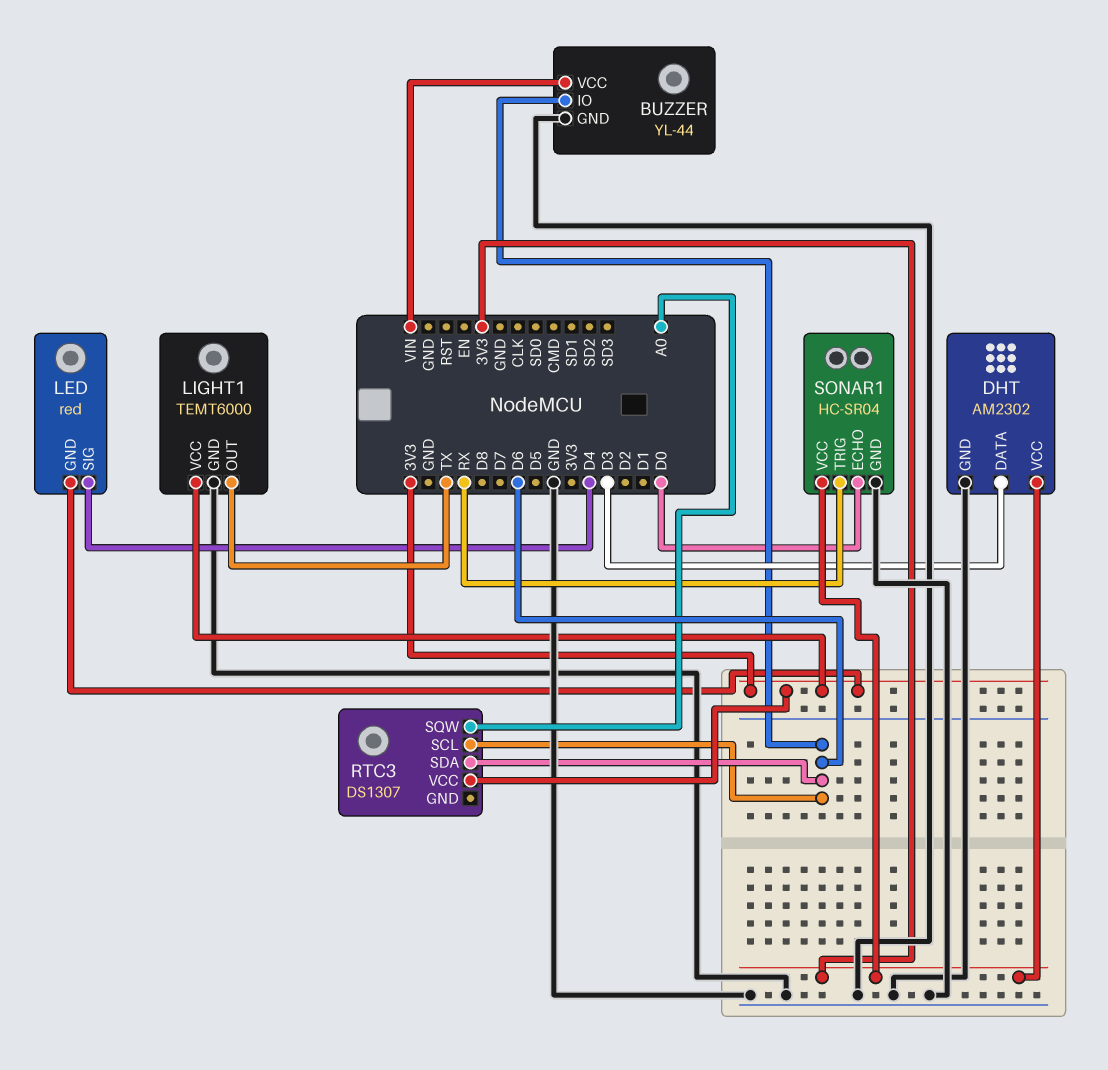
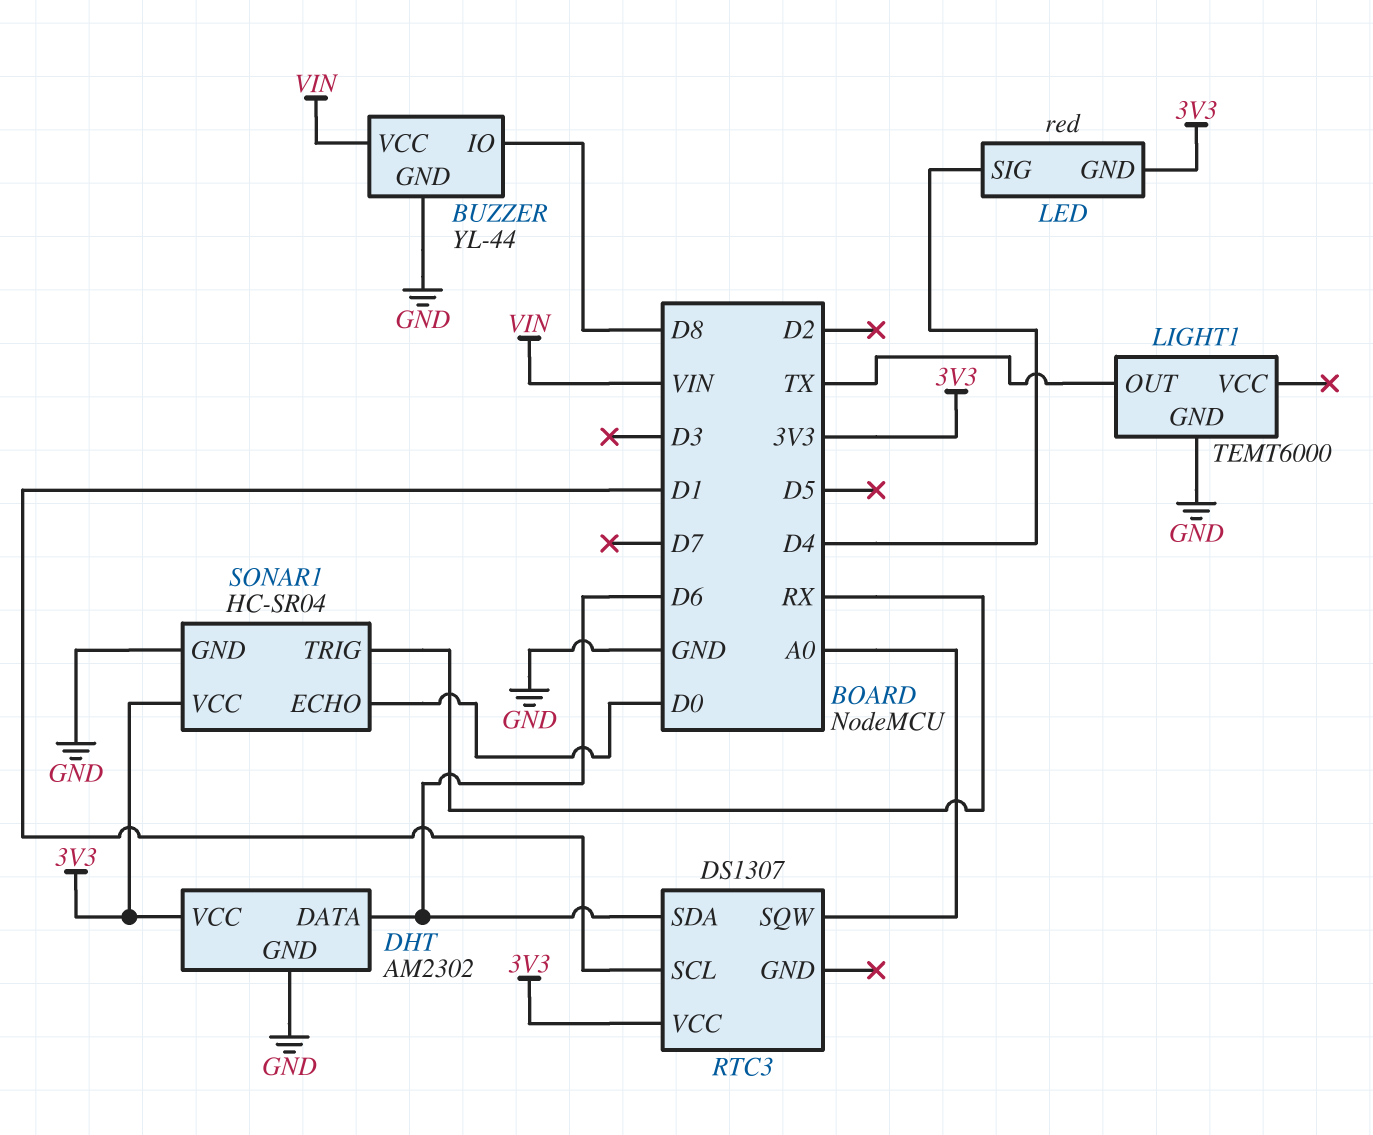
BUZZER pin IO: D6 -> D8
DHT pin DATA: D3 -> D6
LIGHT1 pin VCC: 3V3 -> none
RTC3 pin SCL: D6 -> D1

